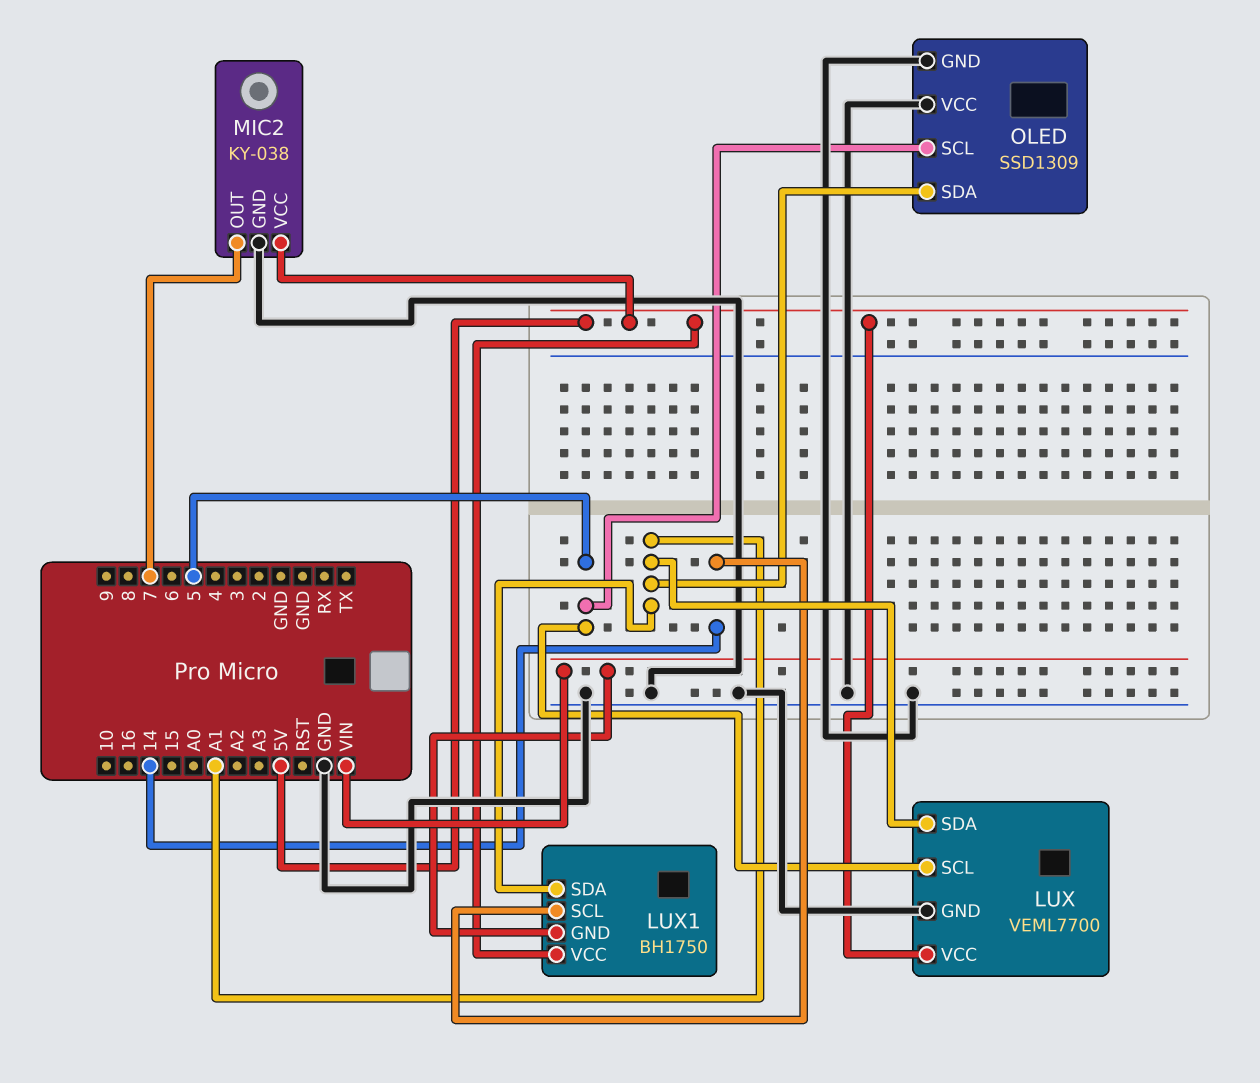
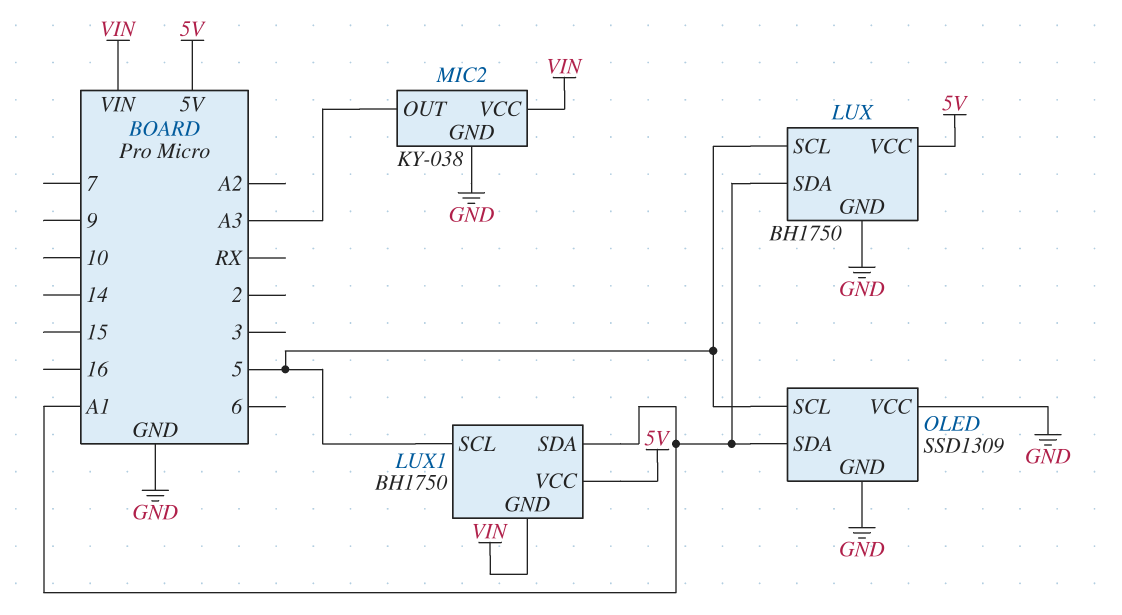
LUX: VEML7700 -> BH1750
LUX1 pin SCL: 14 -> 5
MIC2 pin OUT: 7 -> A3
MIC2 pin VCC: 5V -> VIN

